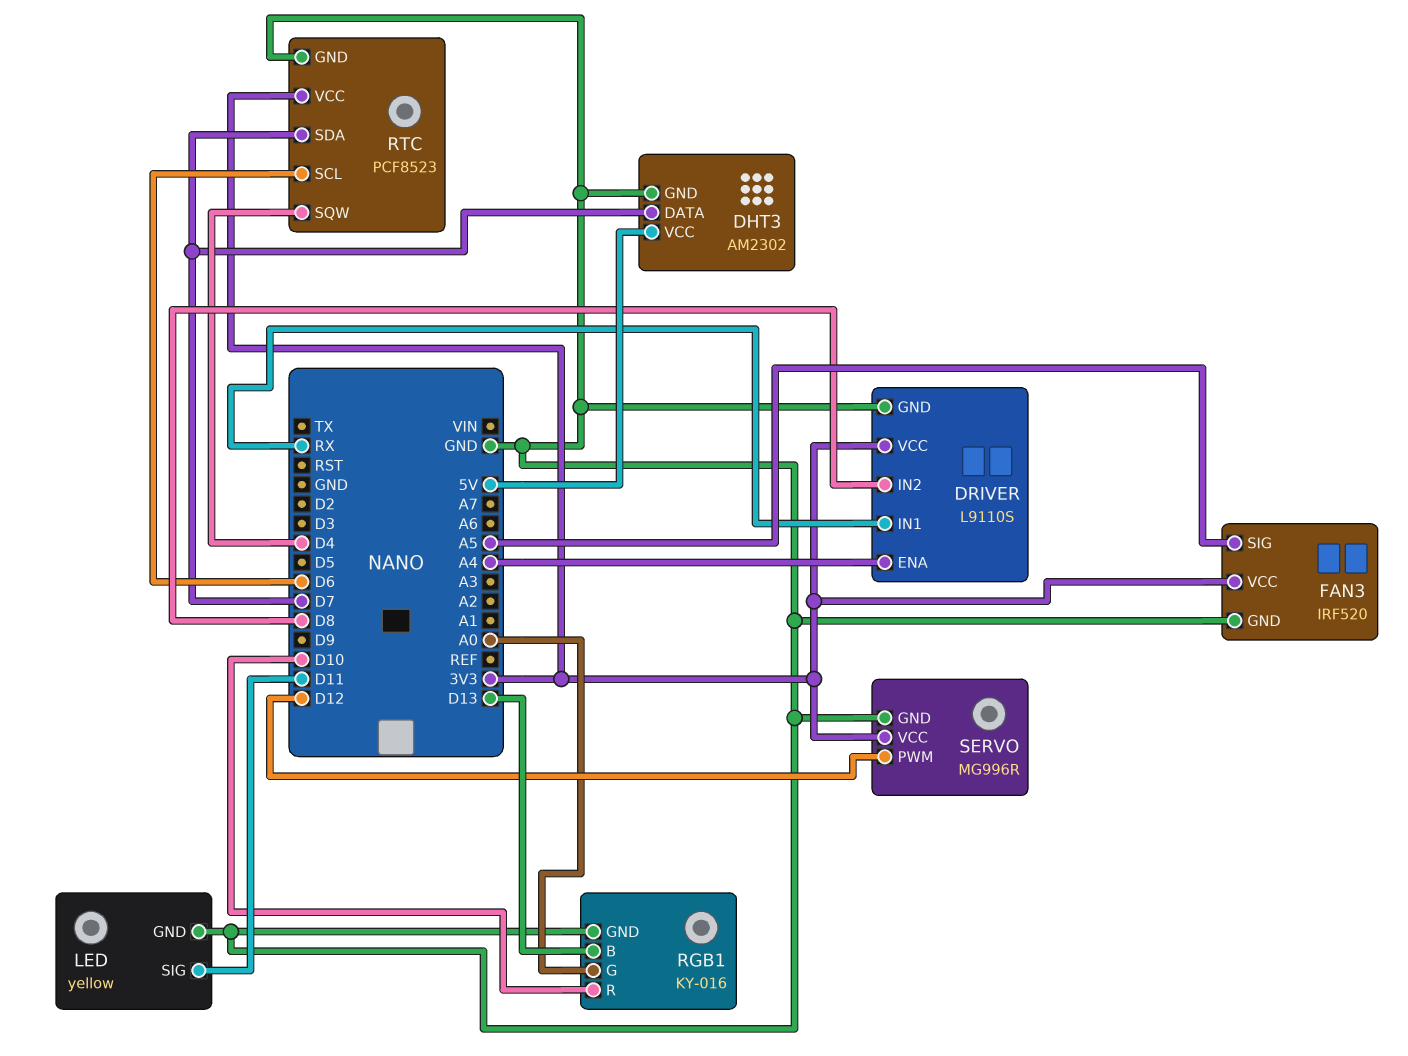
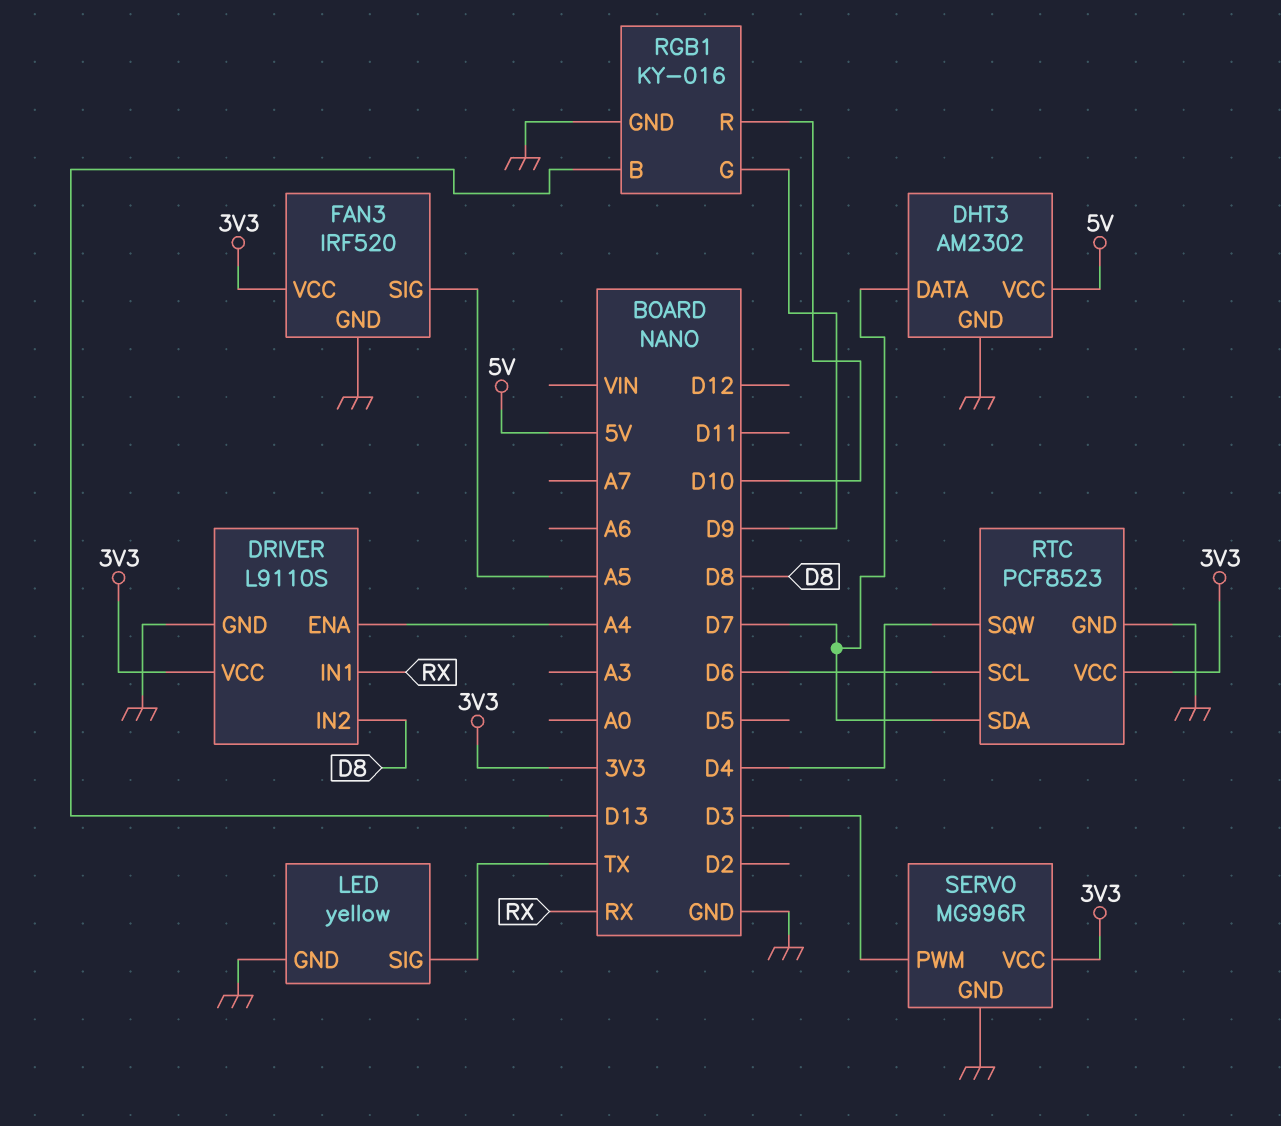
LED pin SIG: D11 -> TX
RGB1 pin G: A0 -> D9
SERVO pin PWM: D12 -> D3

